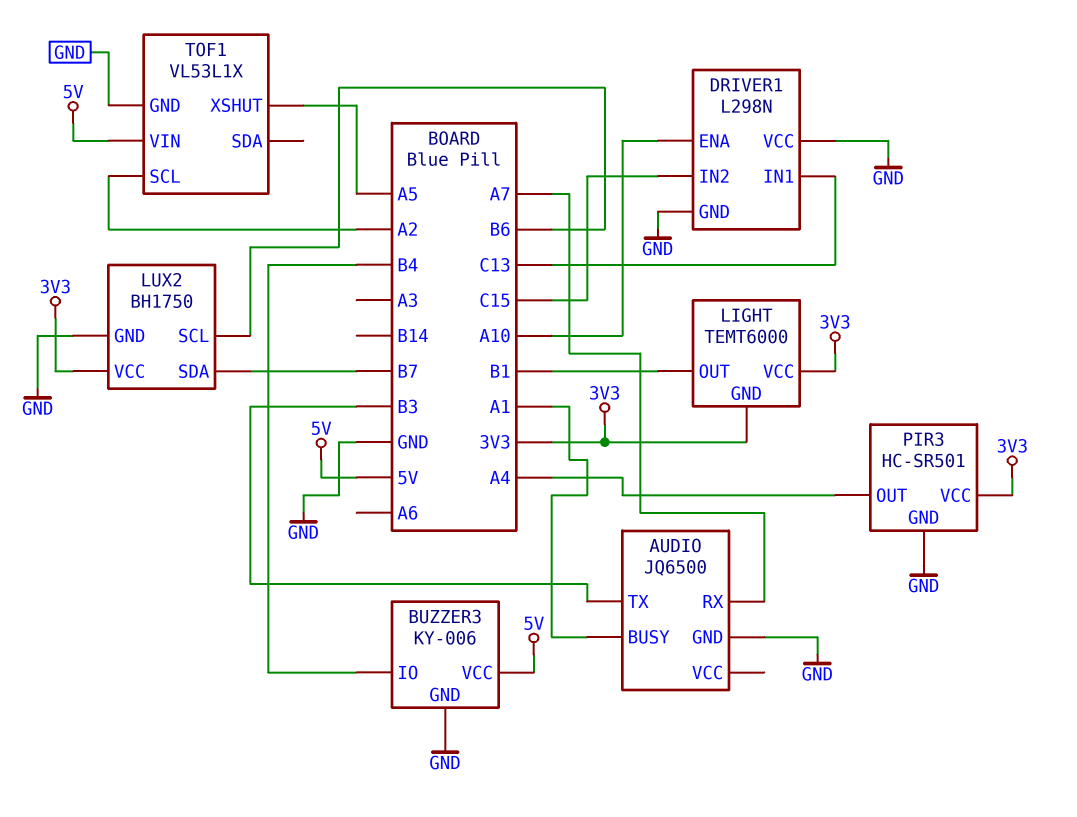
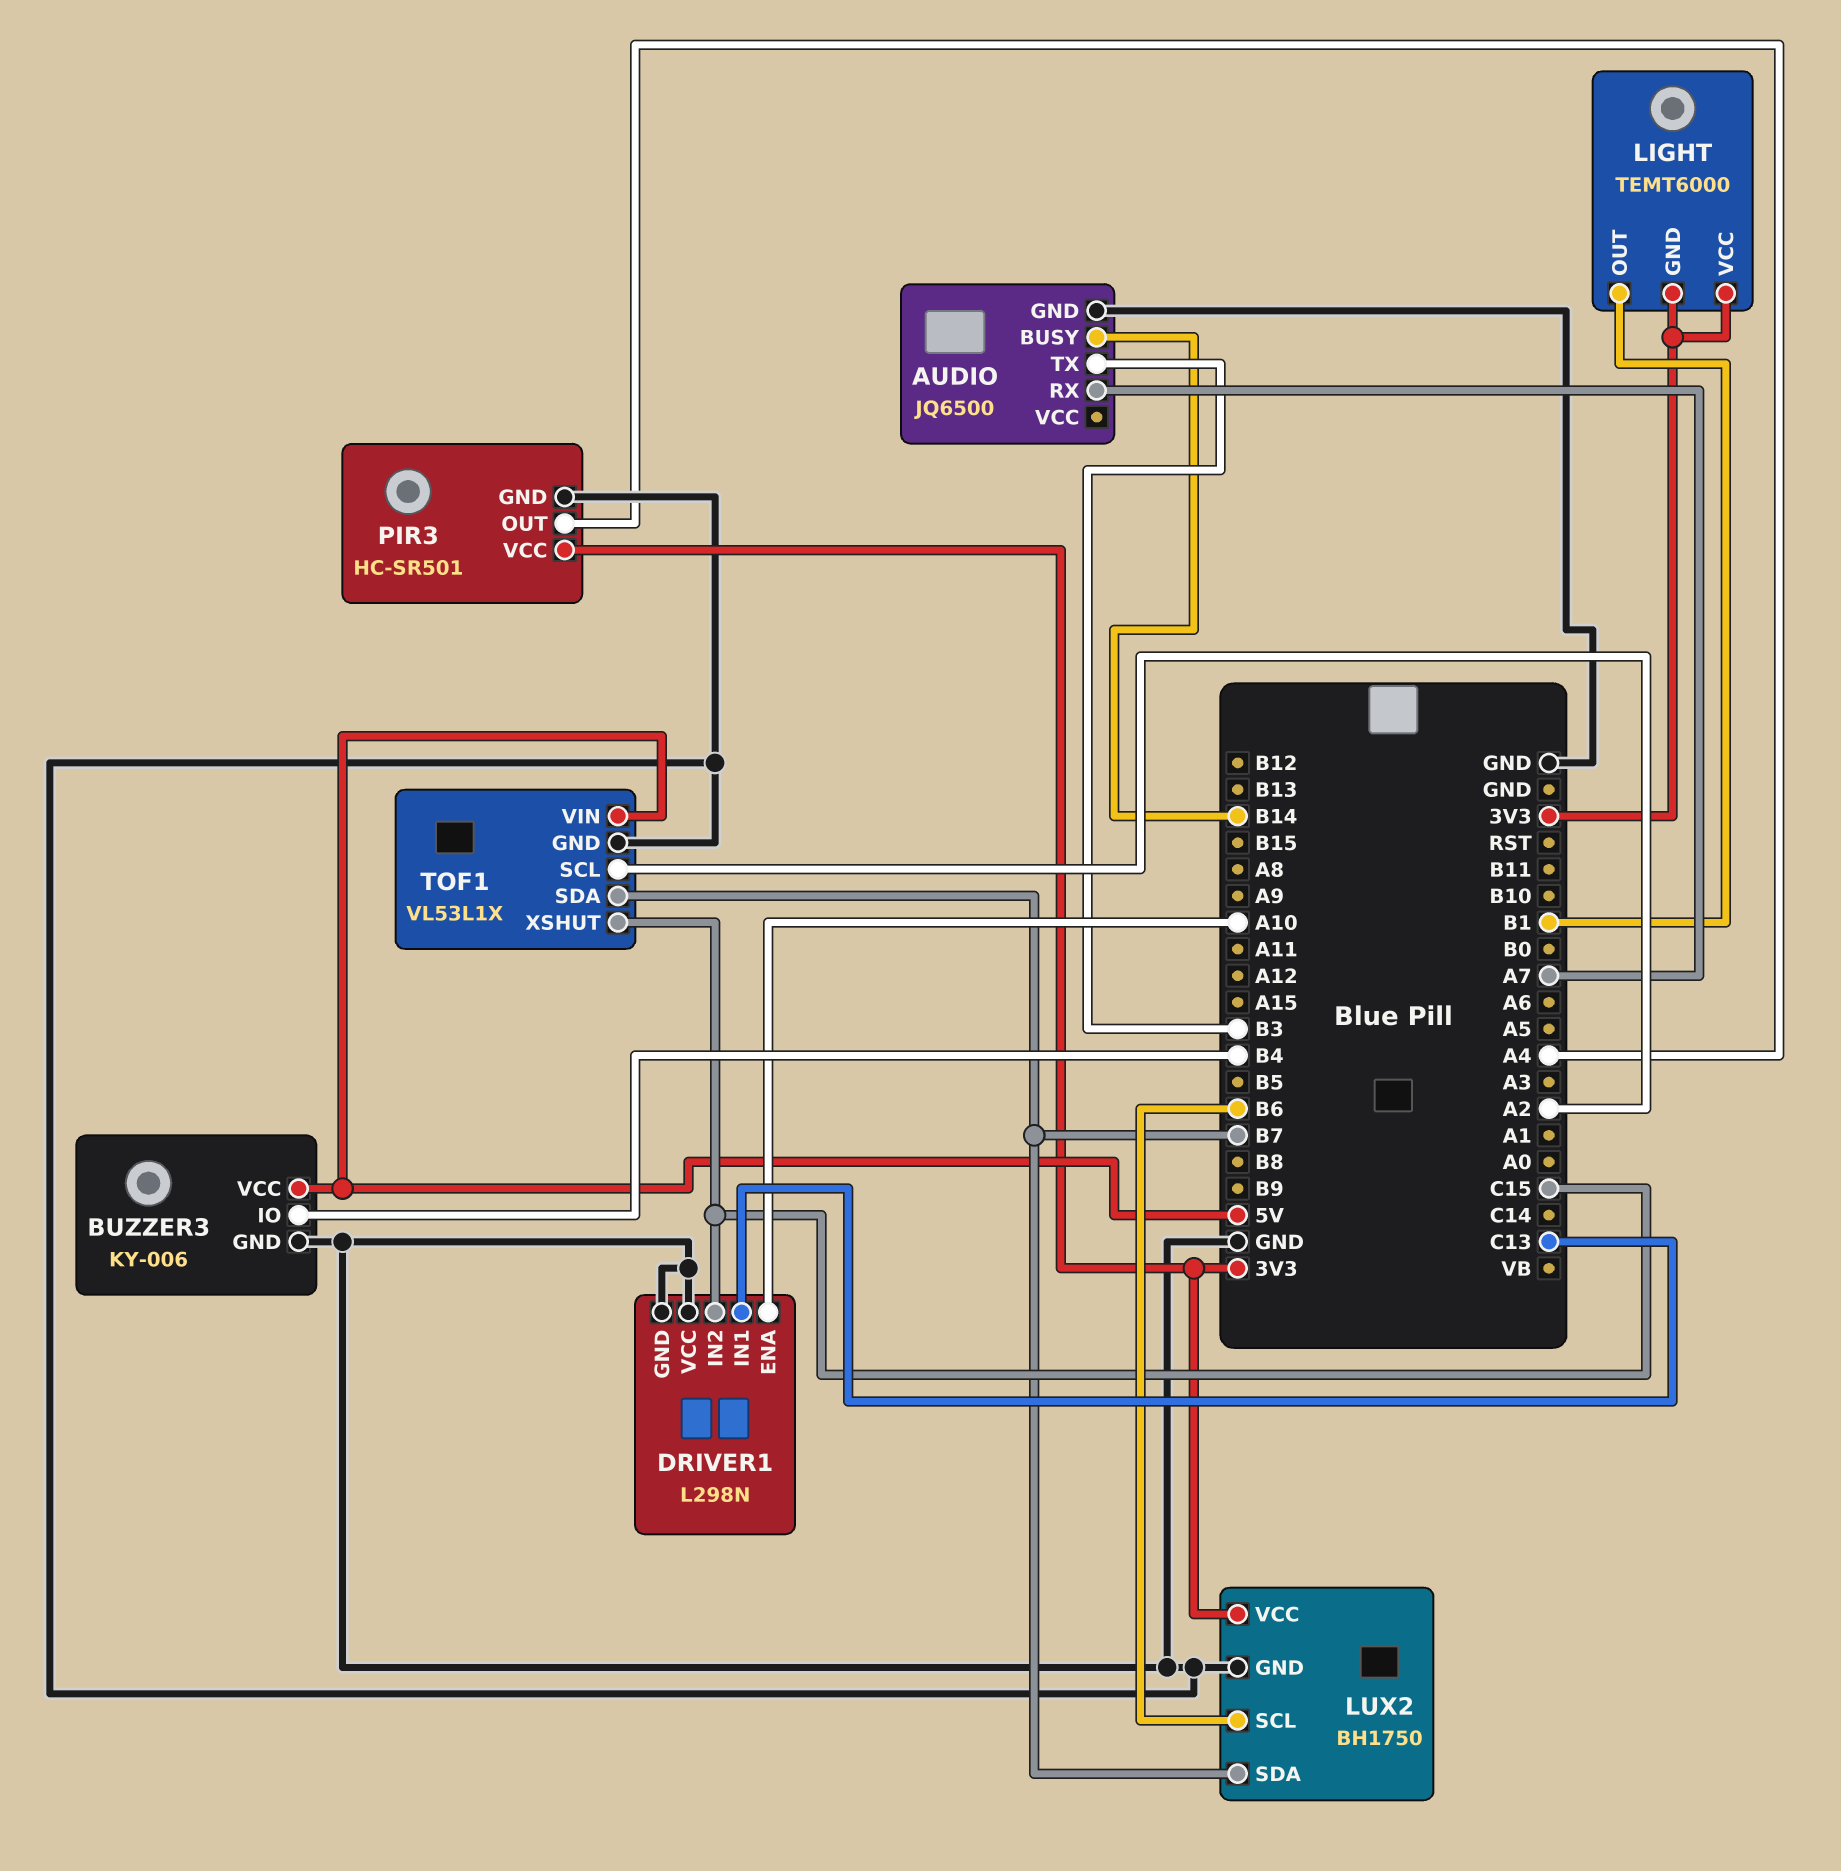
AUDIO pin BUSY: A1 -> B14
TOF1 pin SDA: none -> B7
TOF1 pin XSHUT: A5 -> C15

